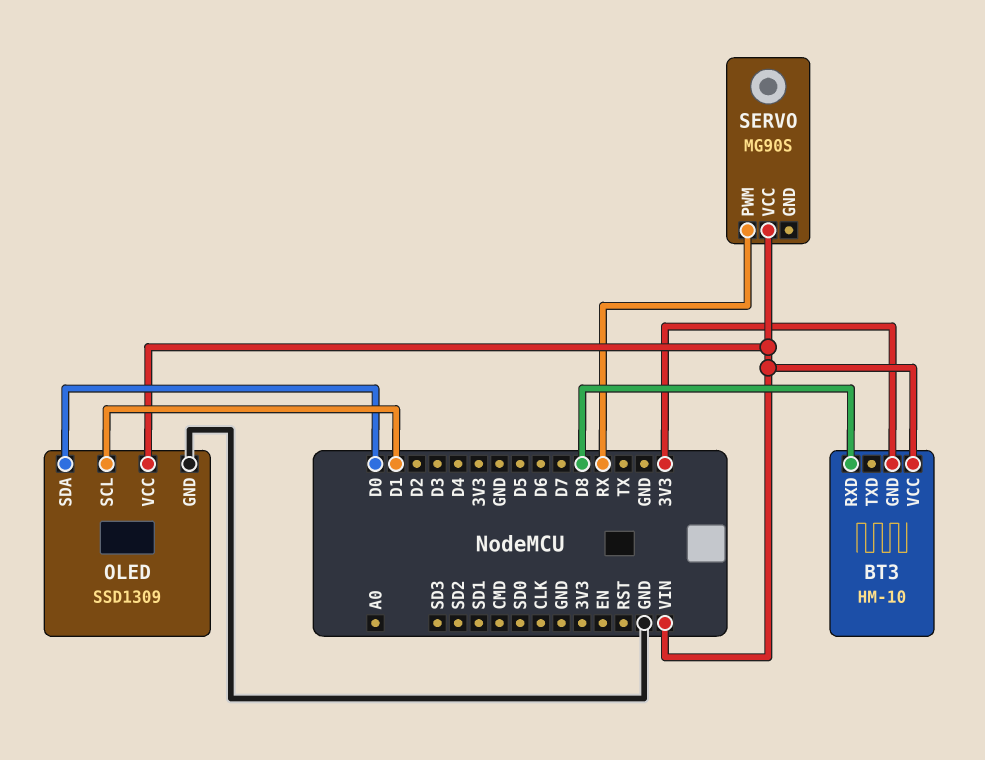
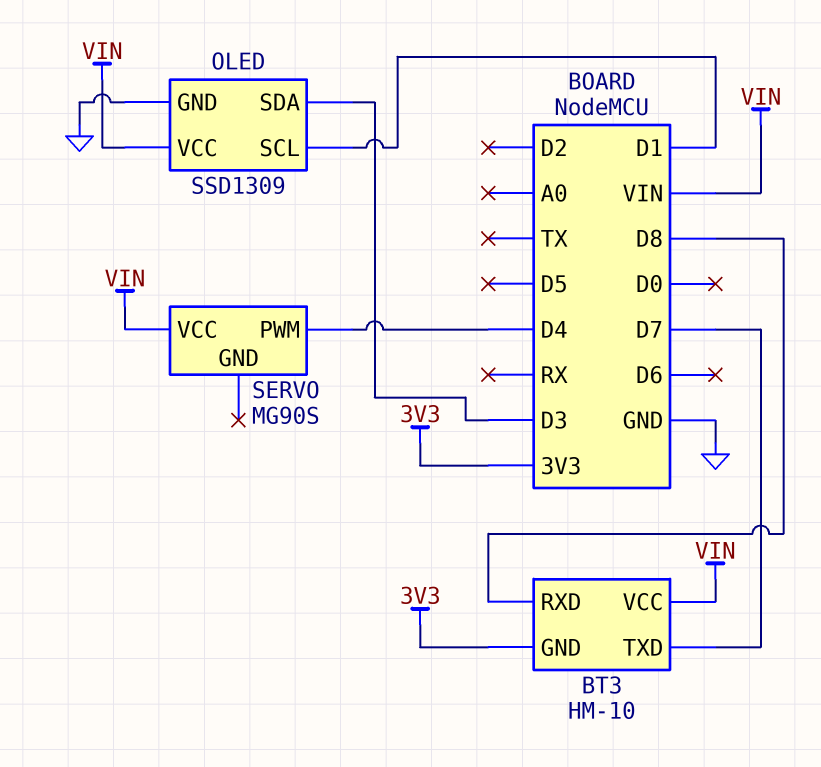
BT3 pin TXD: none -> D7
OLED pin SDA: D0 -> D3
SERVO pin PWM: RX -> D4

